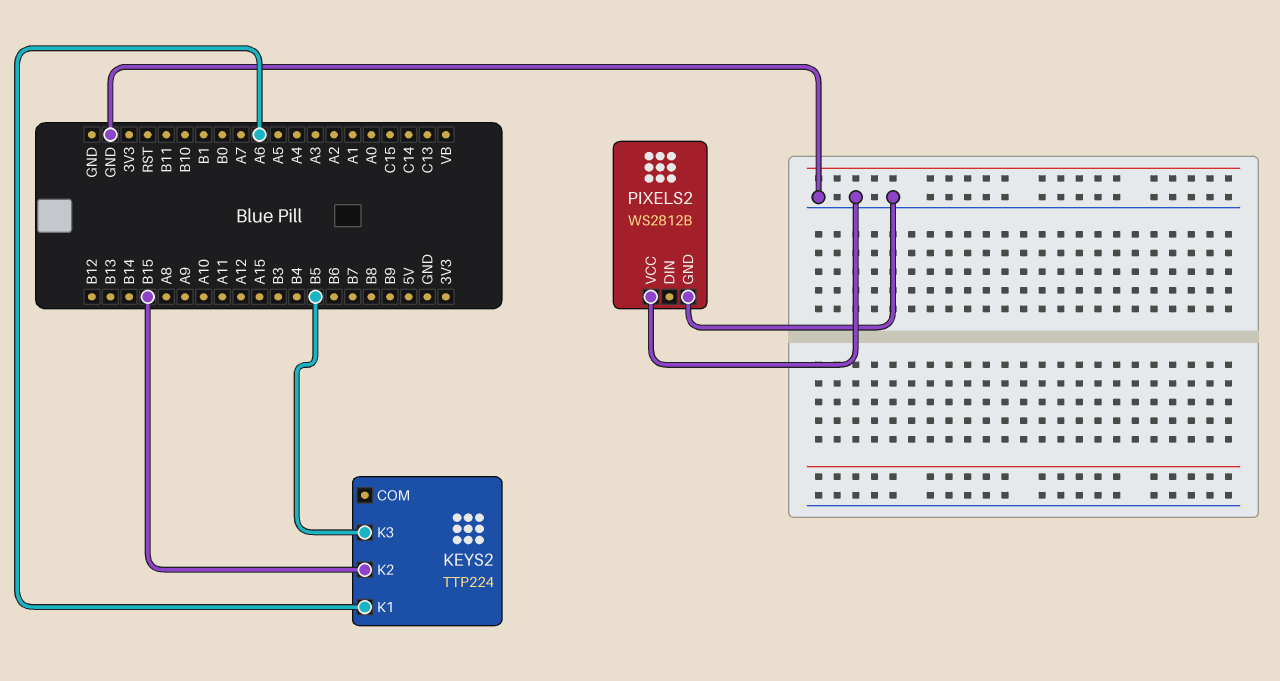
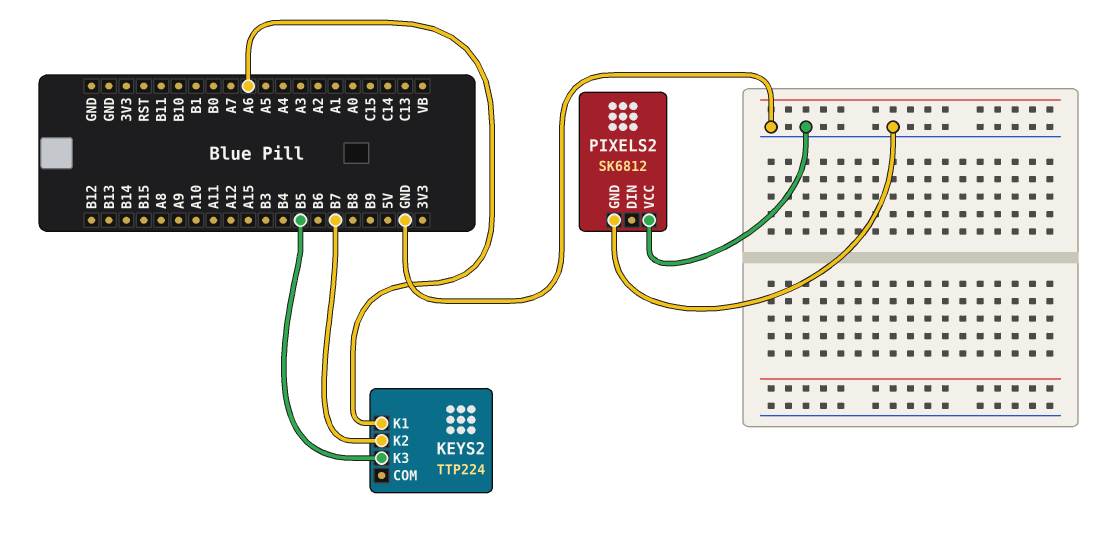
KEYS2 pin K2: B15 -> B7
PIXELS2: WS2812B -> SK6812

